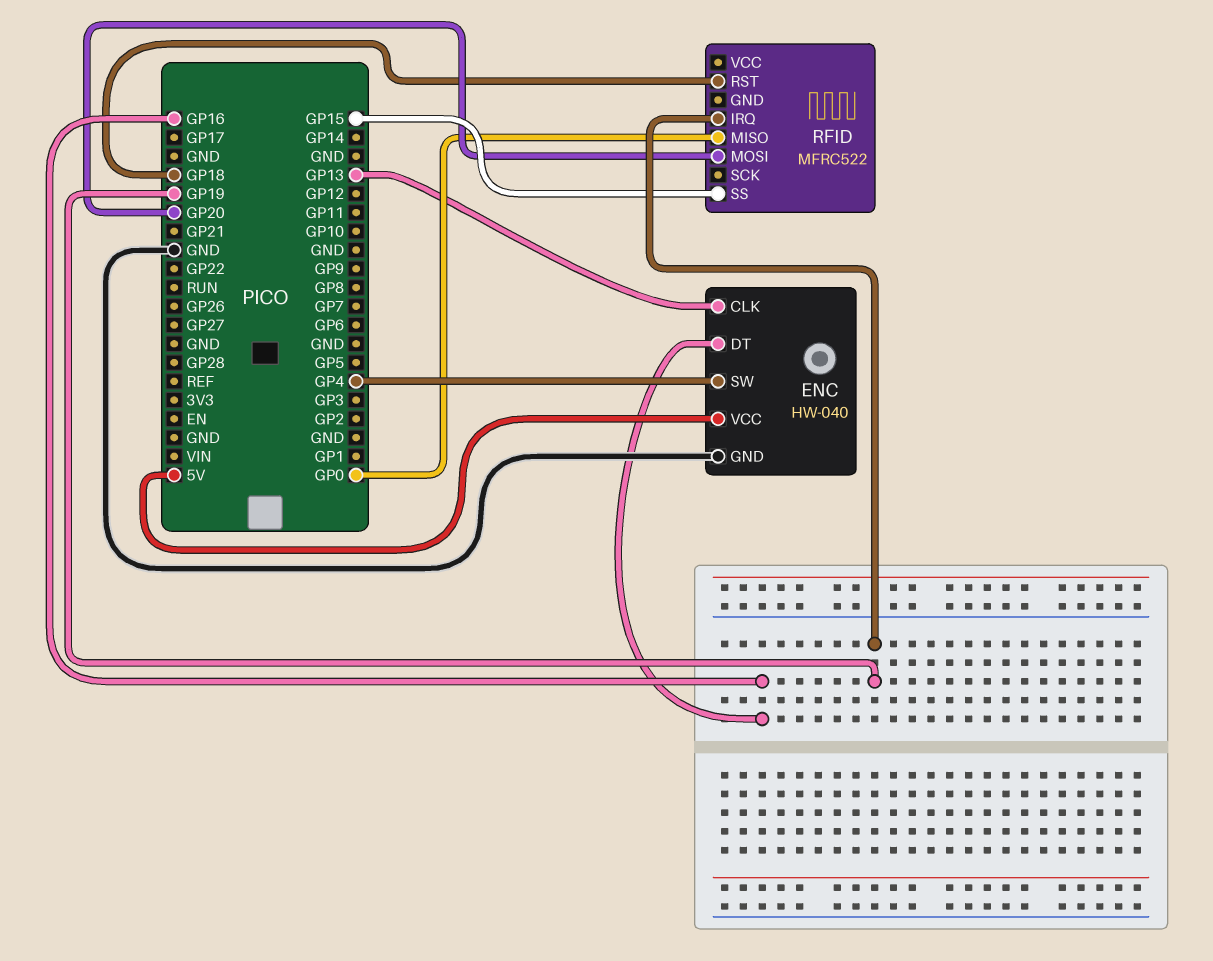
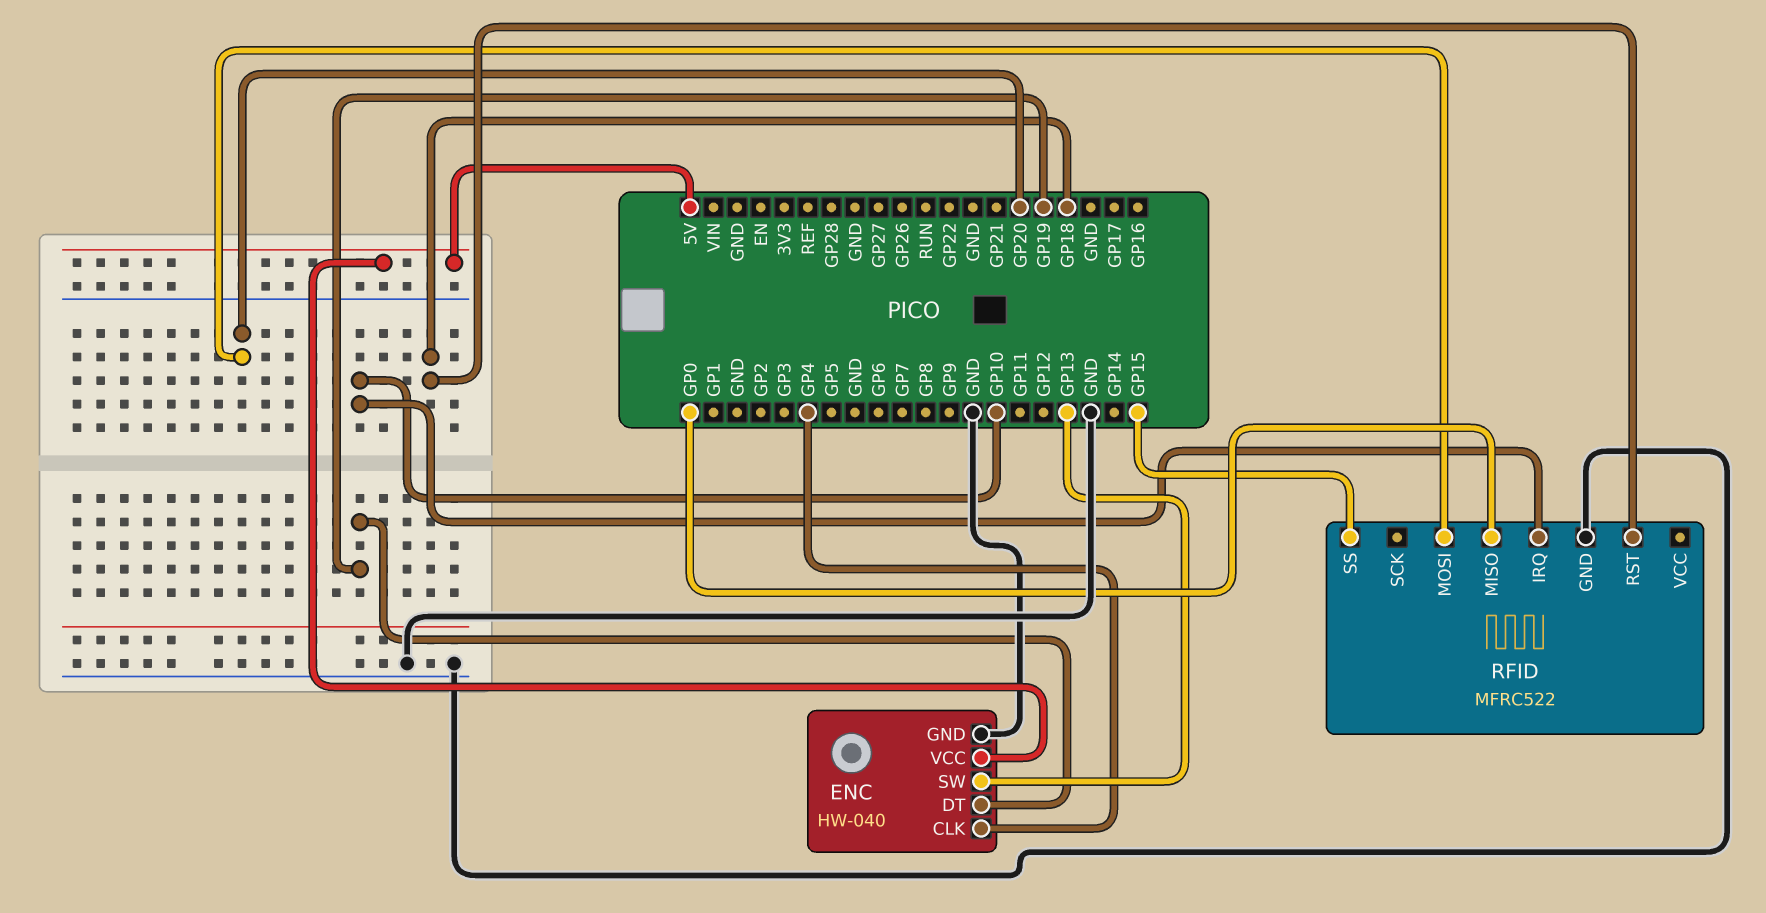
ENC pin CLK: GP13 -> GP4
ENC pin DT: GP16 -> GP19
ENC pin SW: GP4 -> GP13
RFID pin GND: none -> GND
RFID pin IRQ: GP19 -> GP10

